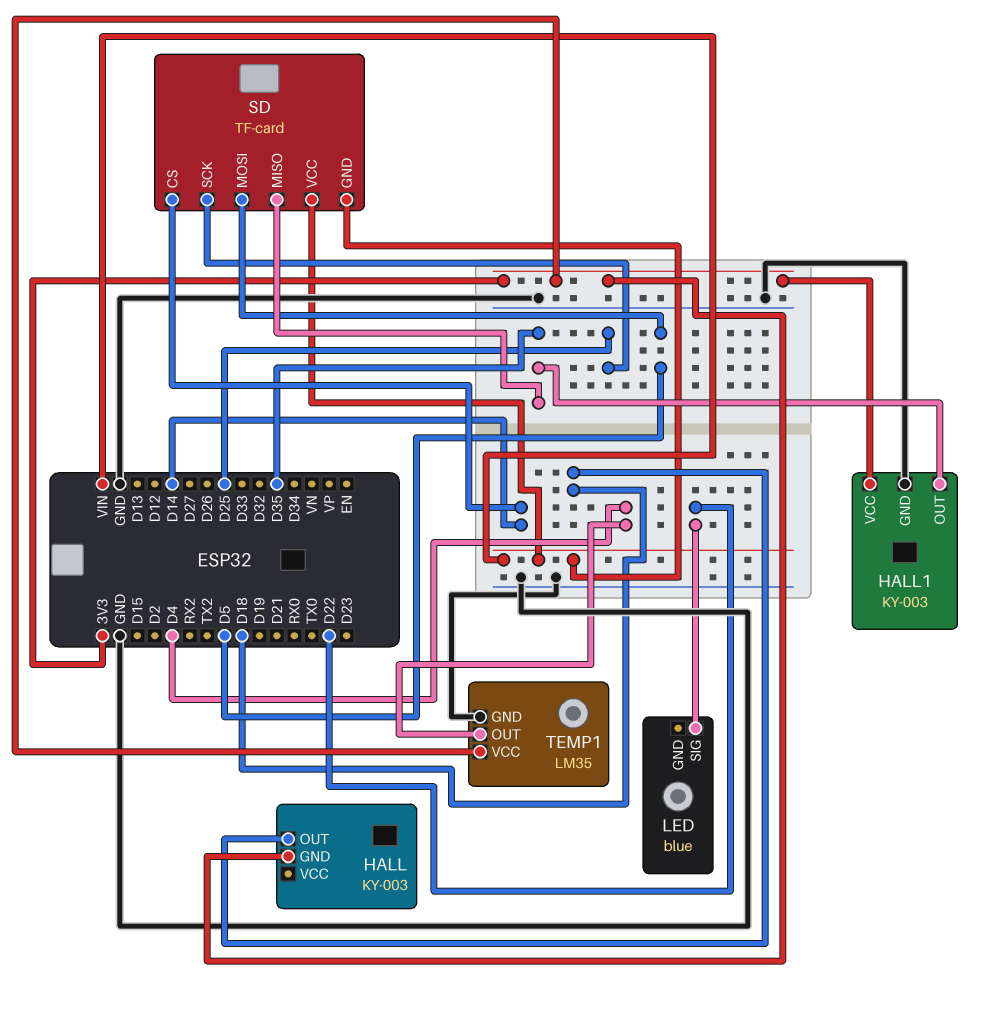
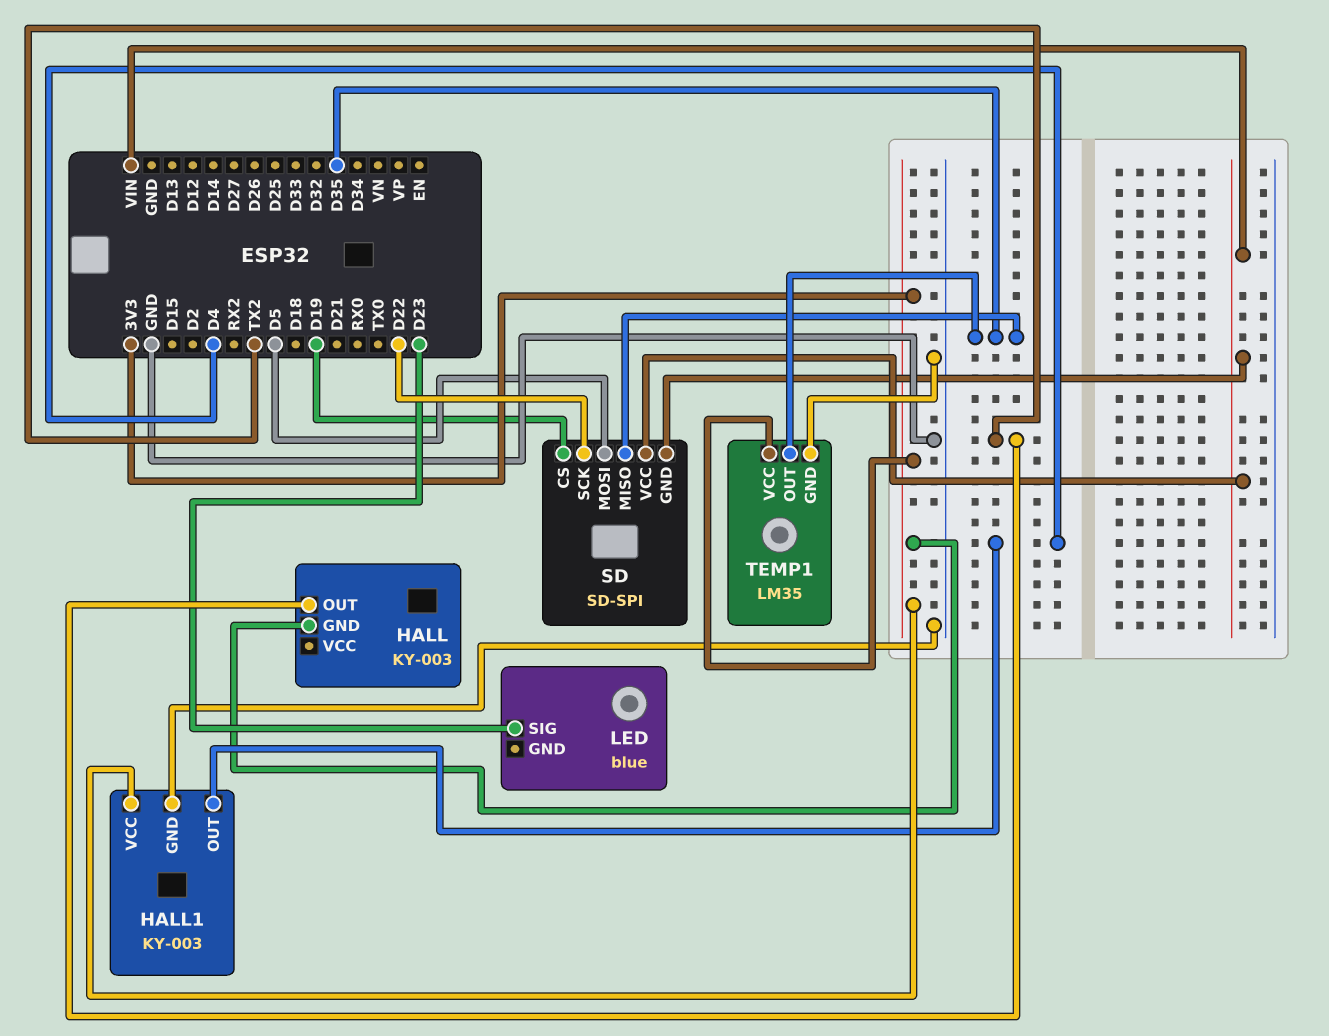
HALL pin OUT: D18 -> TX2
HALL1 pin OUT: D35 -> D4
LED pin SIG: D22 -> D23
SD: TF-card -> SD-SPI
SD pin CS: D14 -> D19
SD pin SCK: D25 -> D22
TEMP1 pin OUT: D4 -> D35

